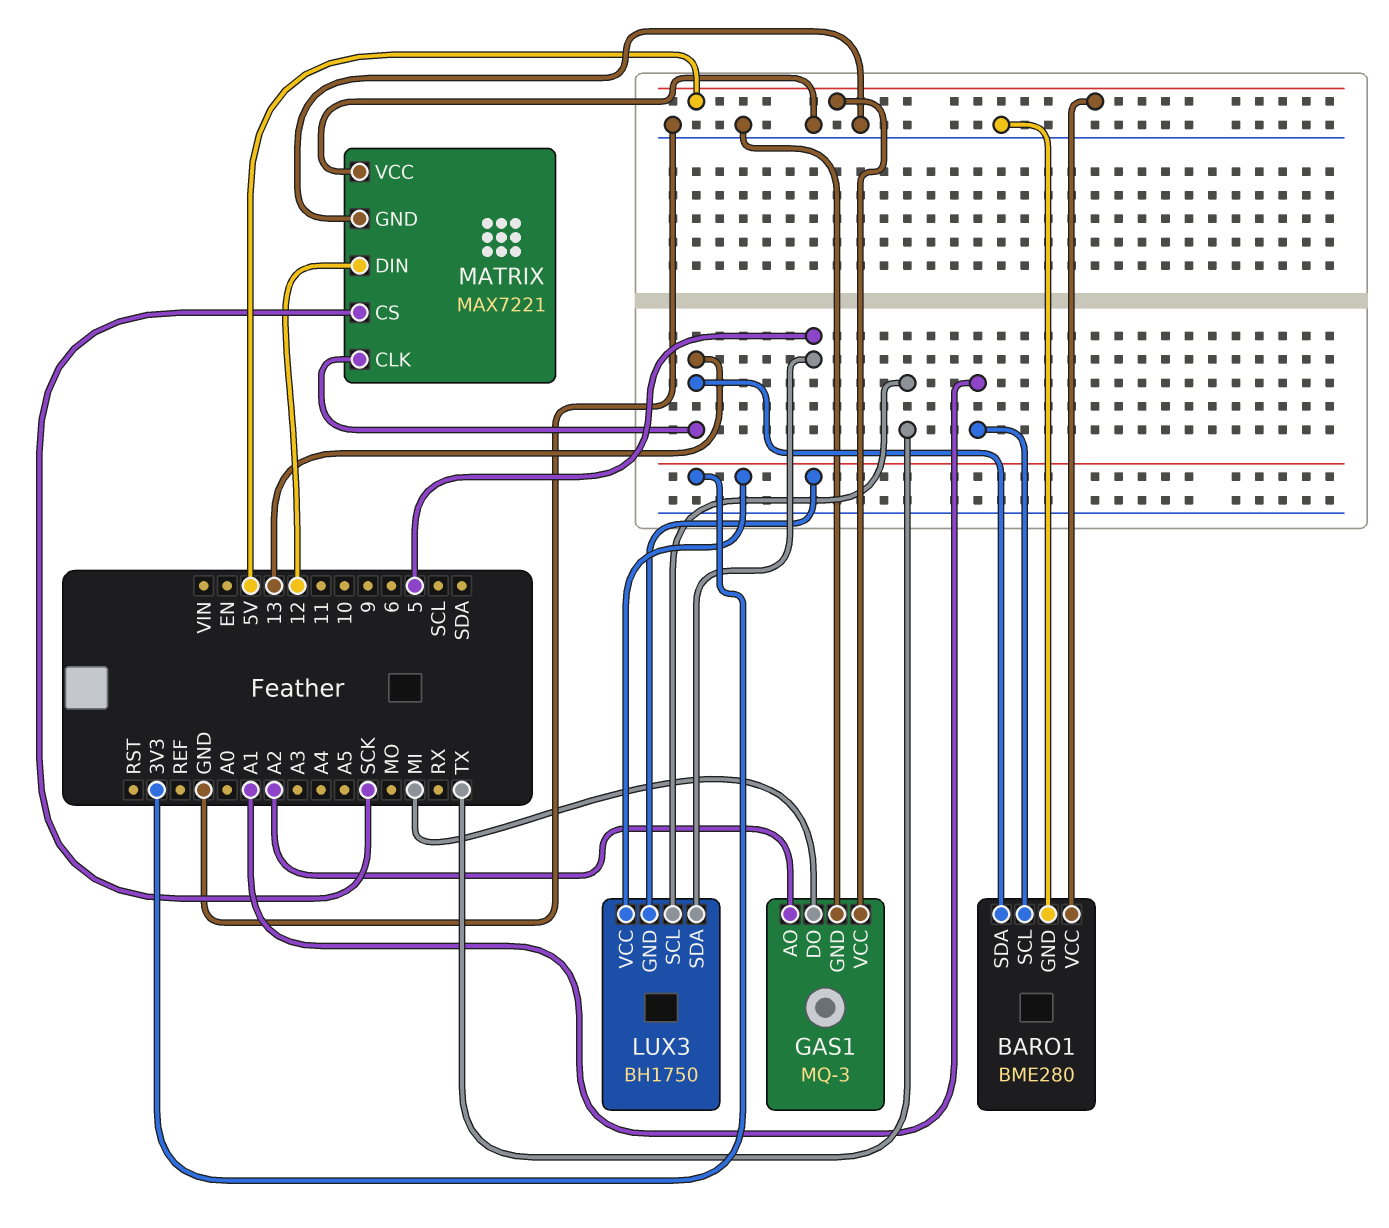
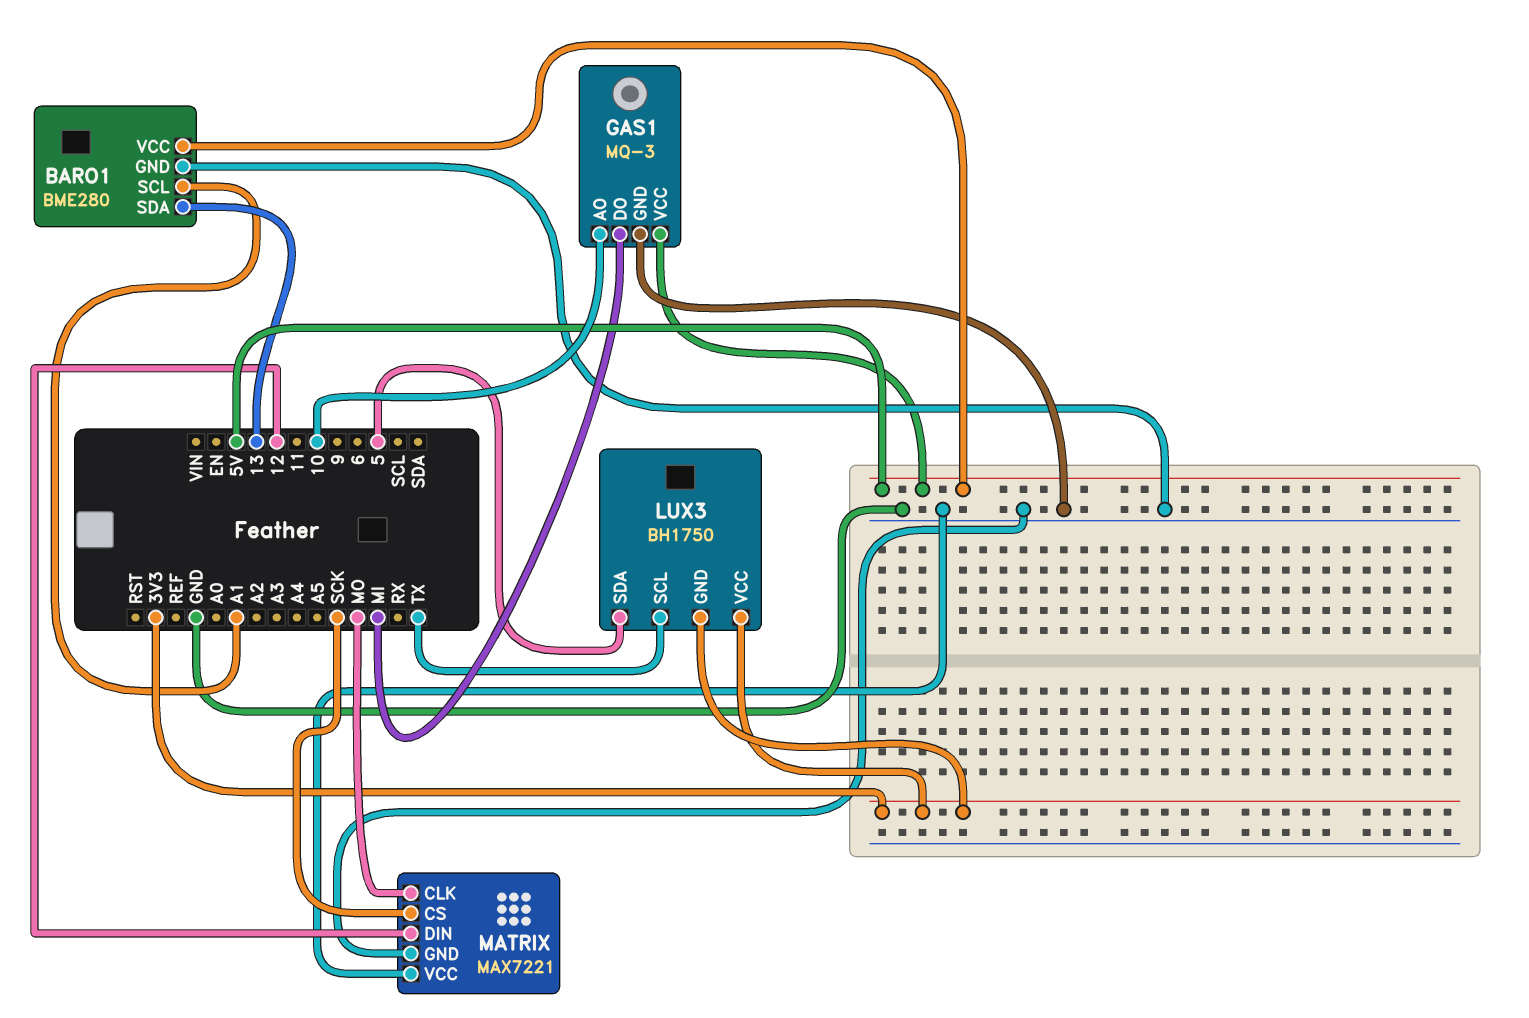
GAS1 pin AO: A2 -> 10
MATRIX pin CLK: 13 -> MO

